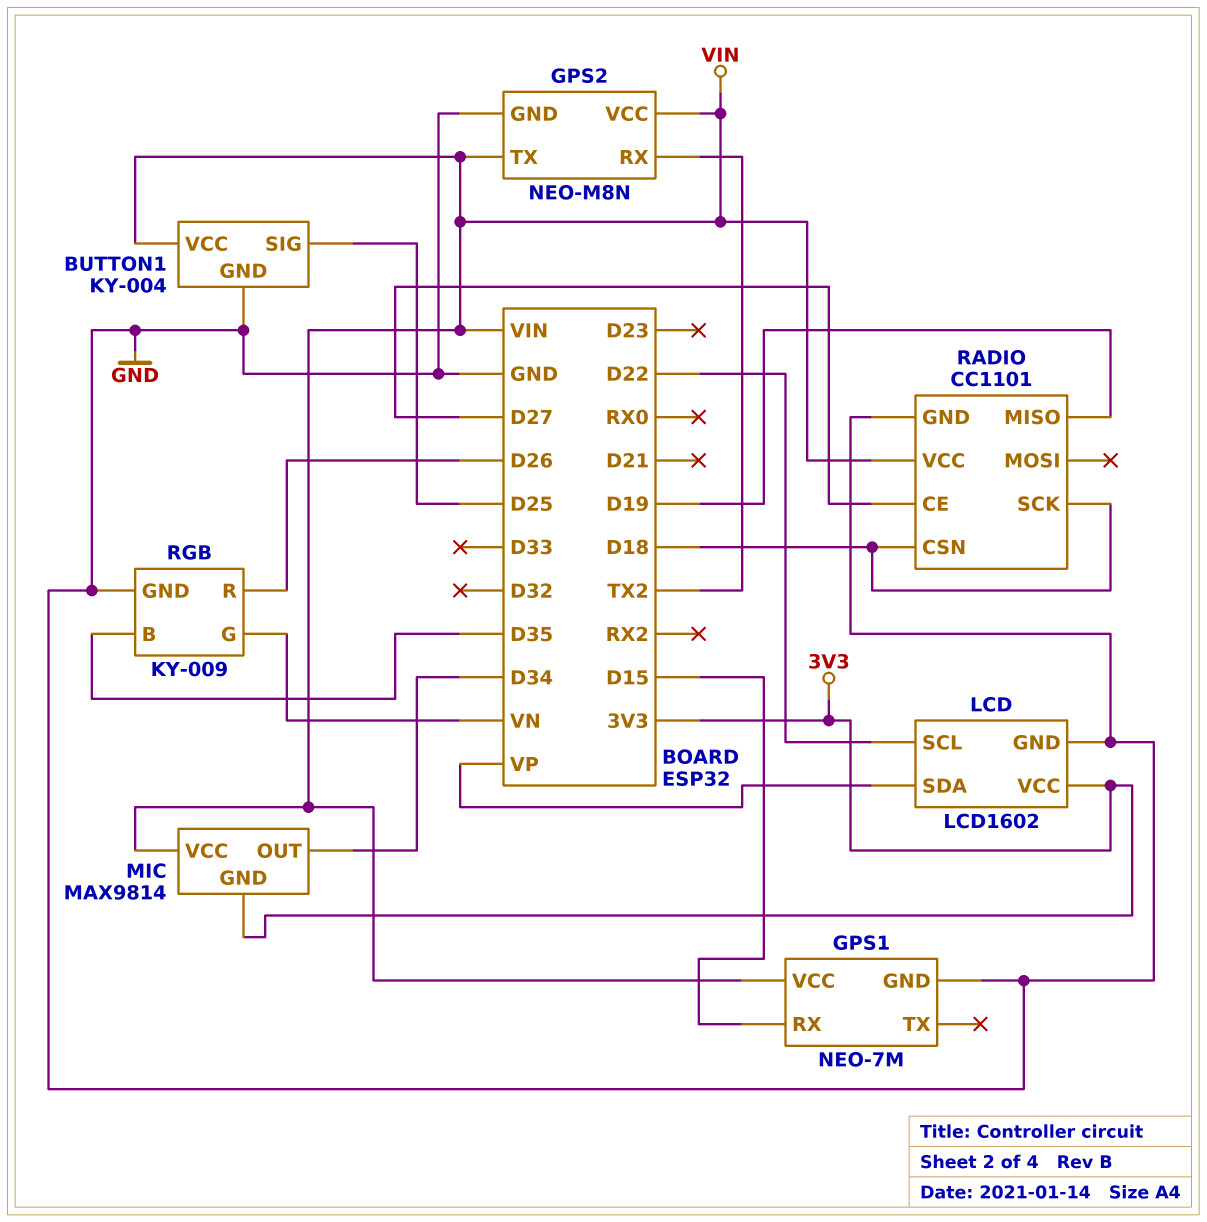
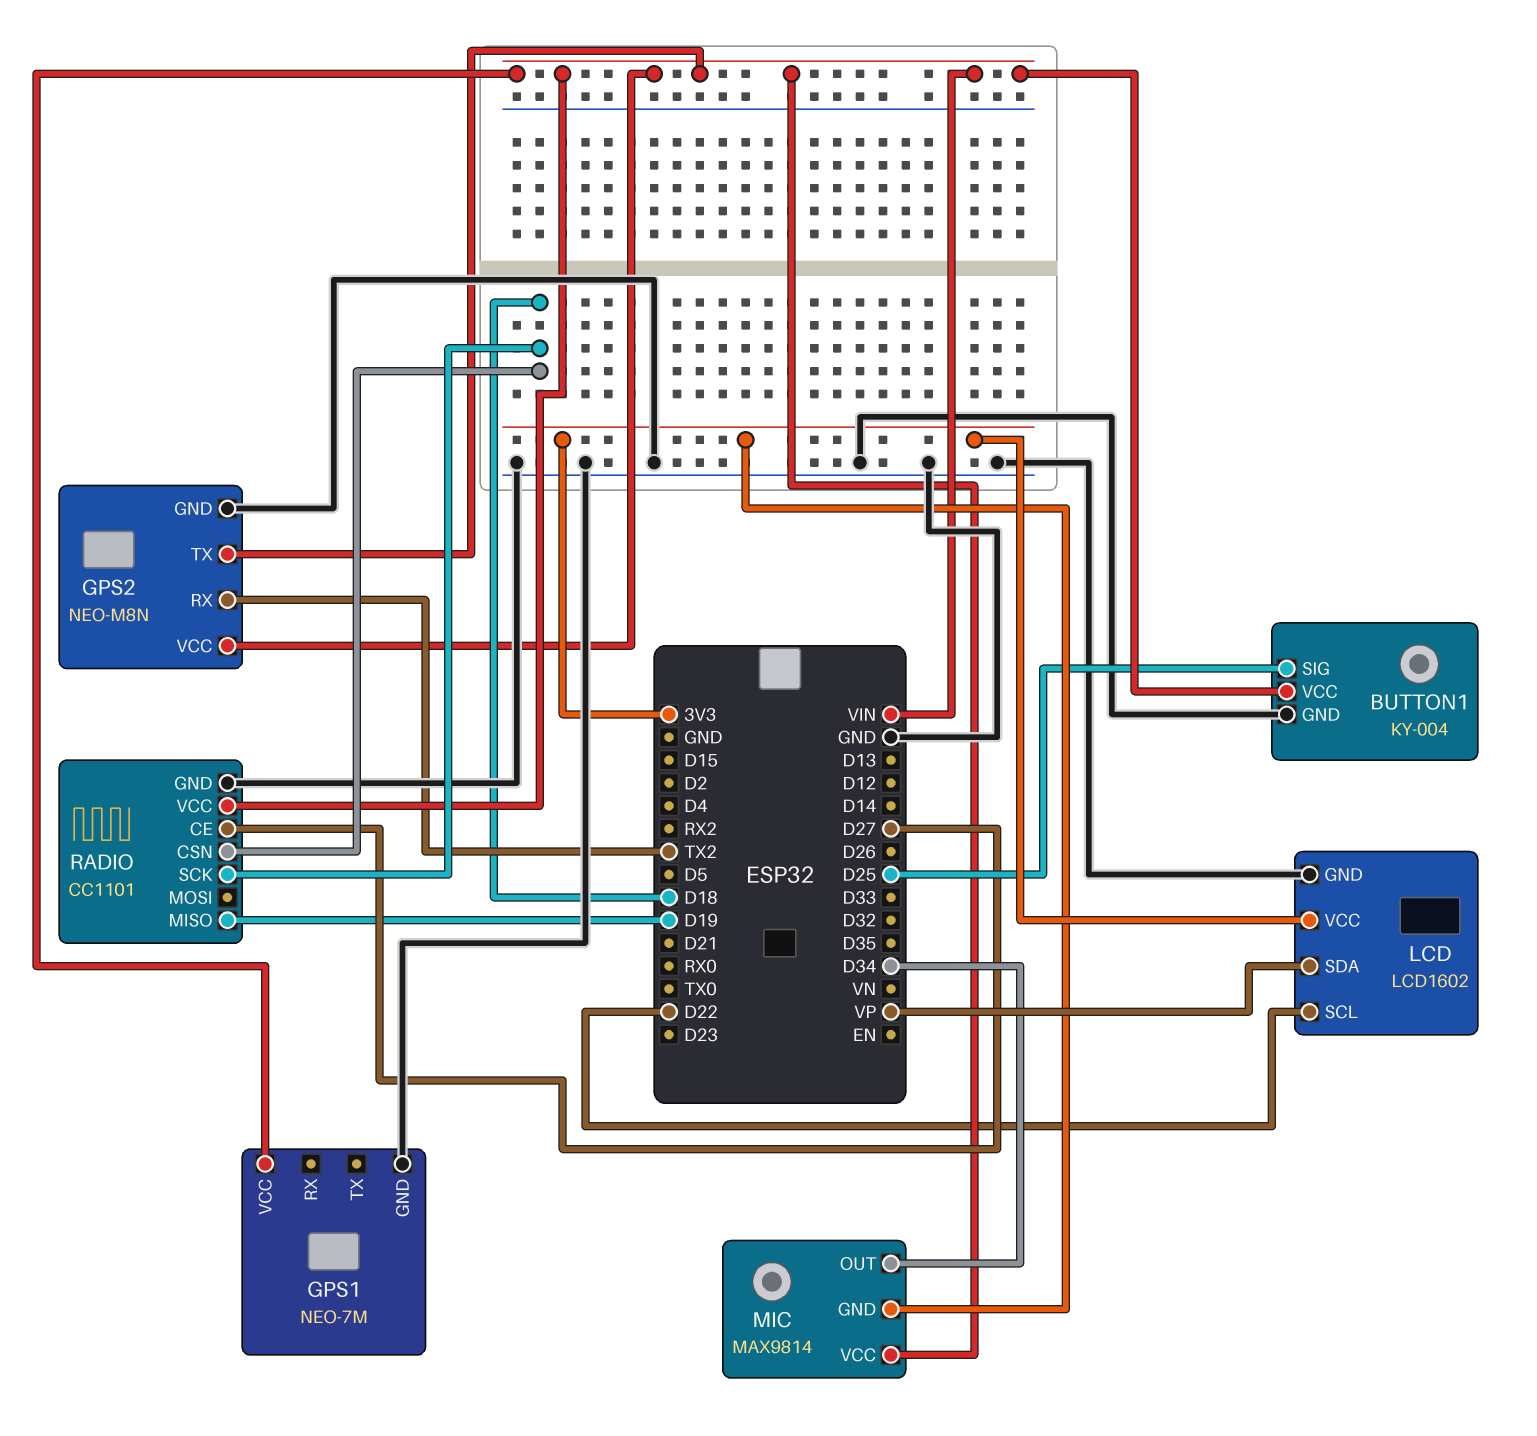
GPS1 pin RX: D15 -> none
RGB: KY-009 -> none
RGB pin B: D35 -> none
RGB pin G: VN -> none
RGB pin GND: GND -> none
RGB pin R: D26 -> none

